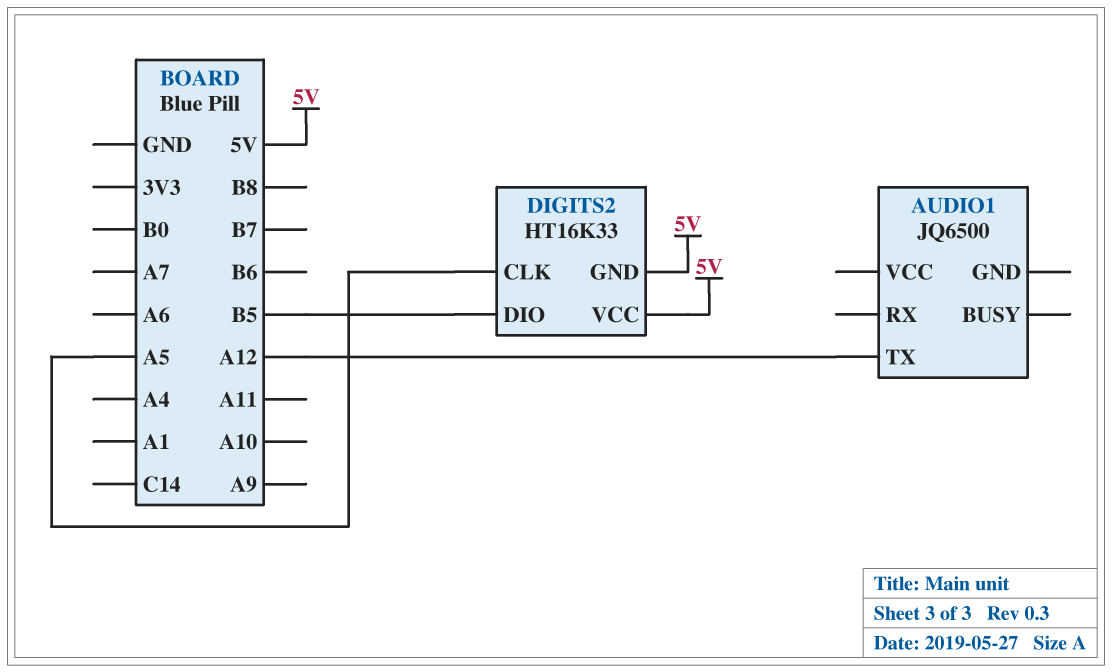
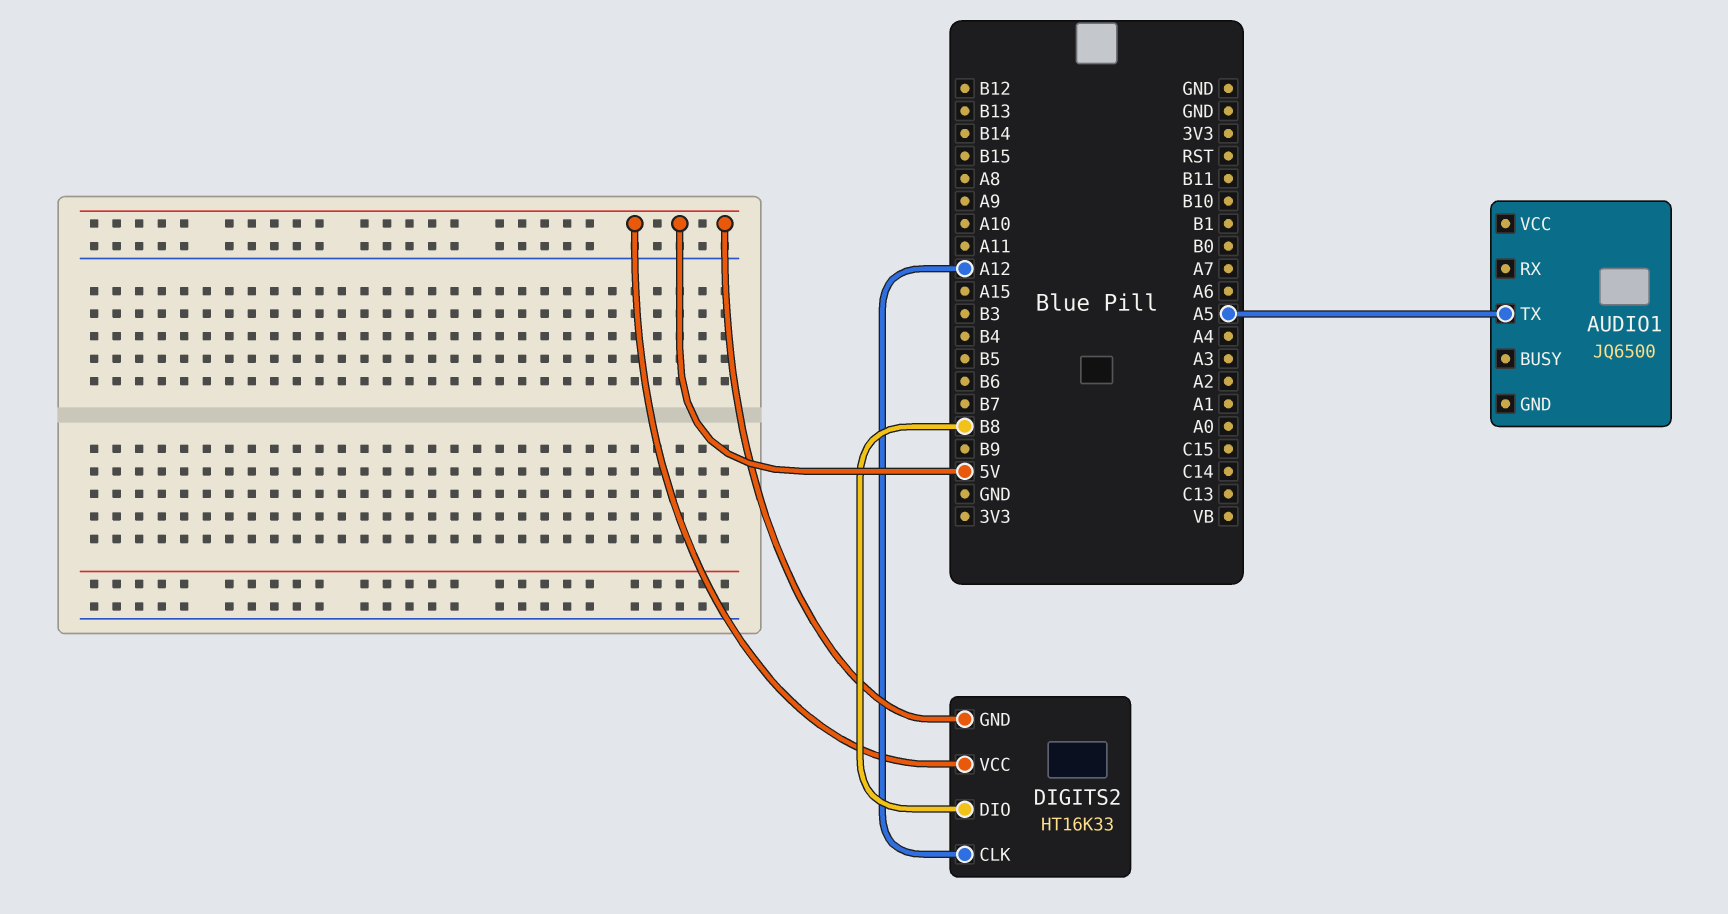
AUDIO1 pin TX: A12 -> A5
DIGITS2 pin CLK: A5 -> A12
DIGITS2 pin DIO: B5 -> B8

